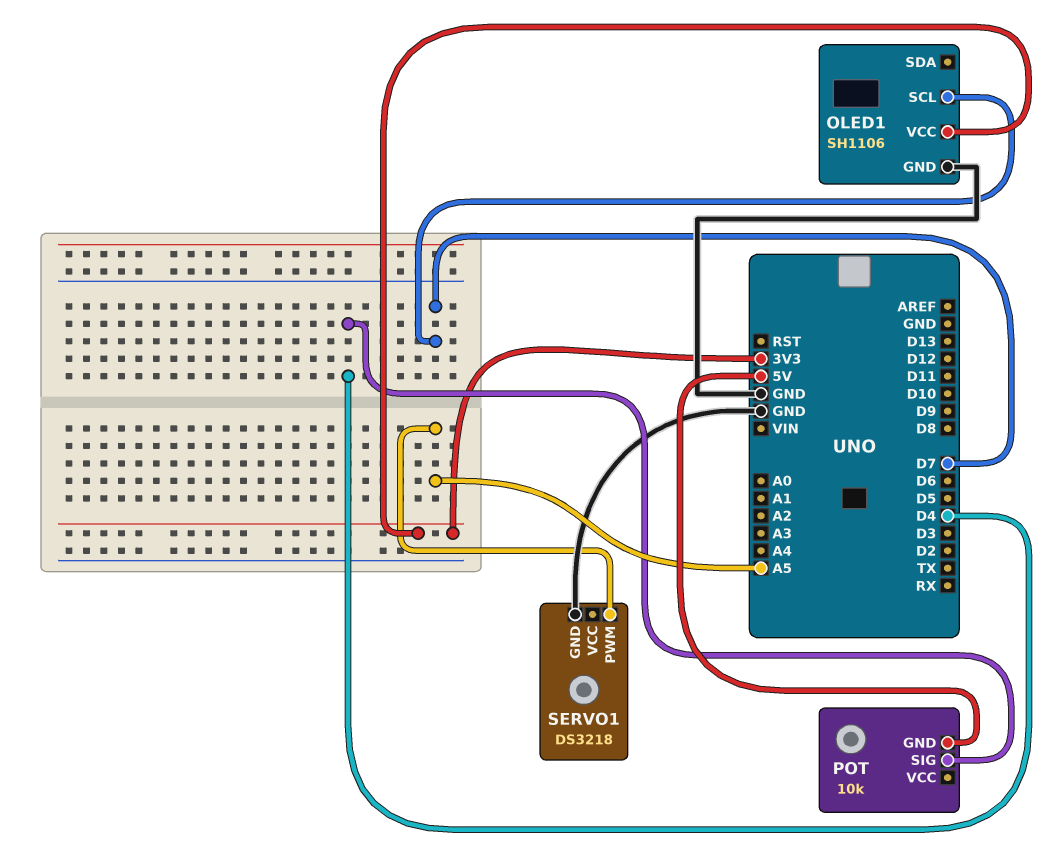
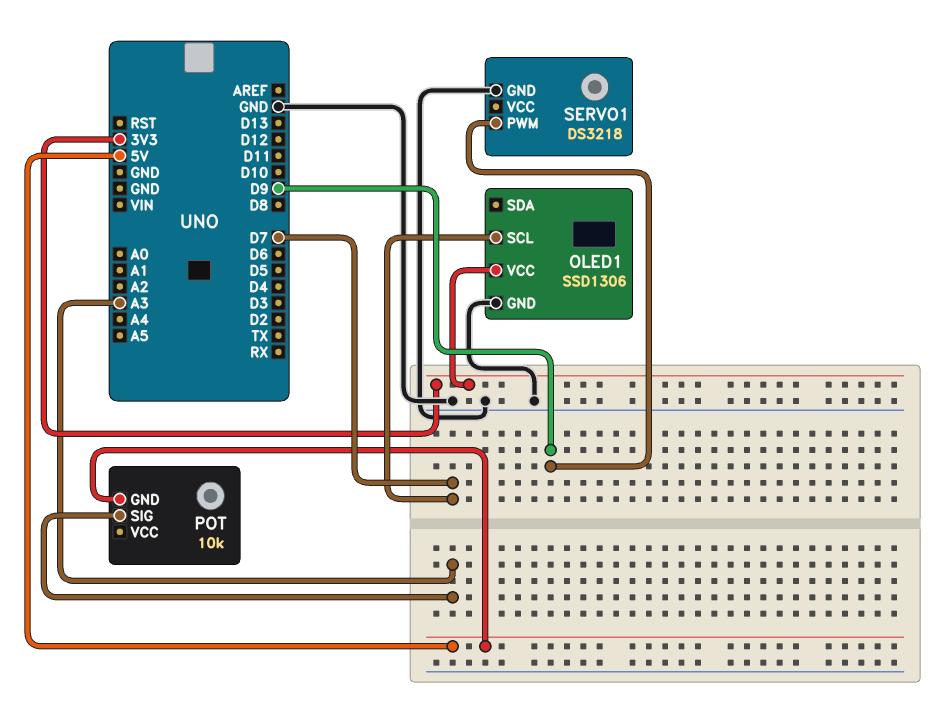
OLED1: SH1106 -> SSD1306
POT pin SIG: D4 -> A3
SERVO1 pin PWM: A5 -> D9

